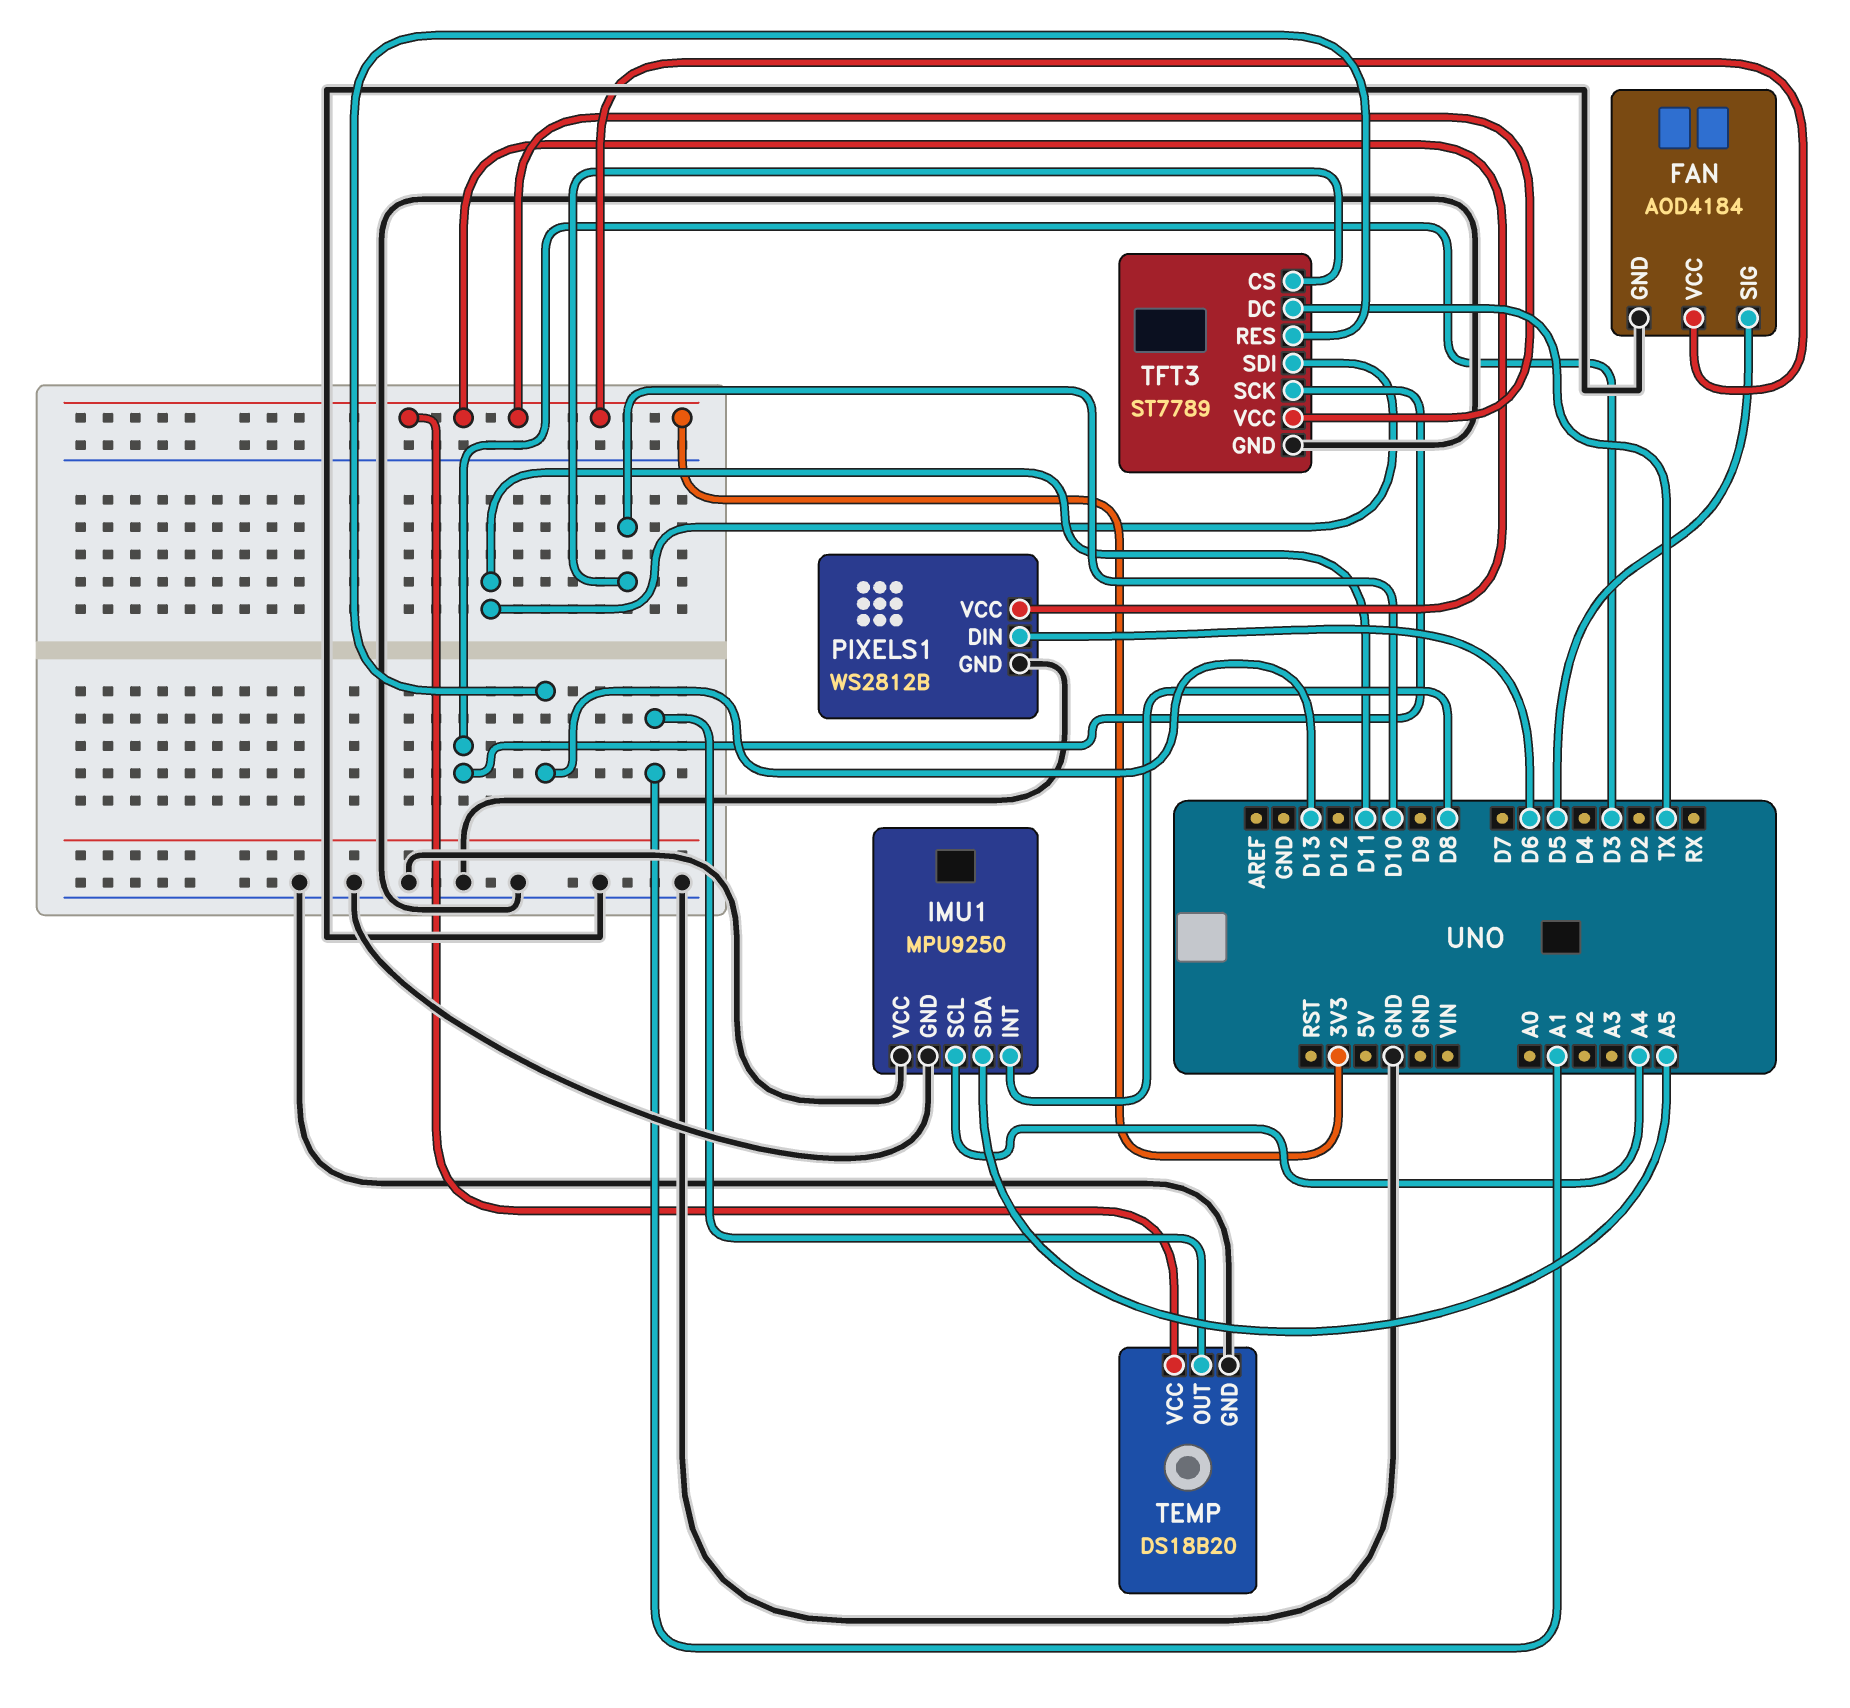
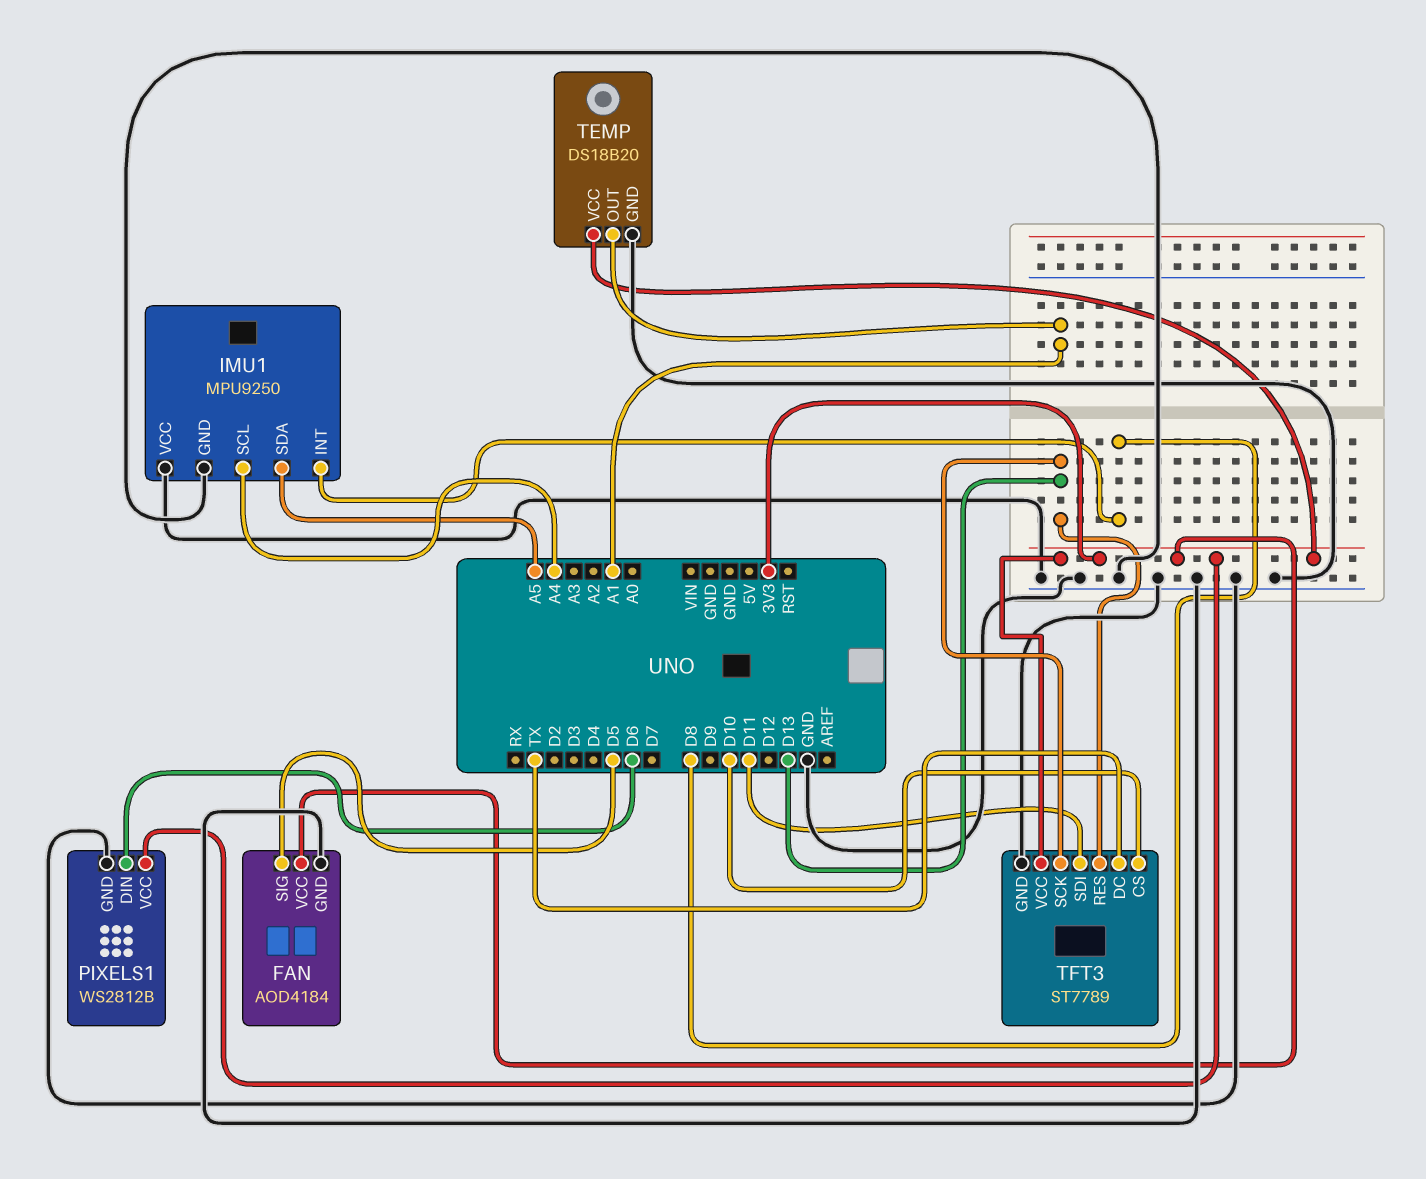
TFT3 pin SCK: D3 -> D13

